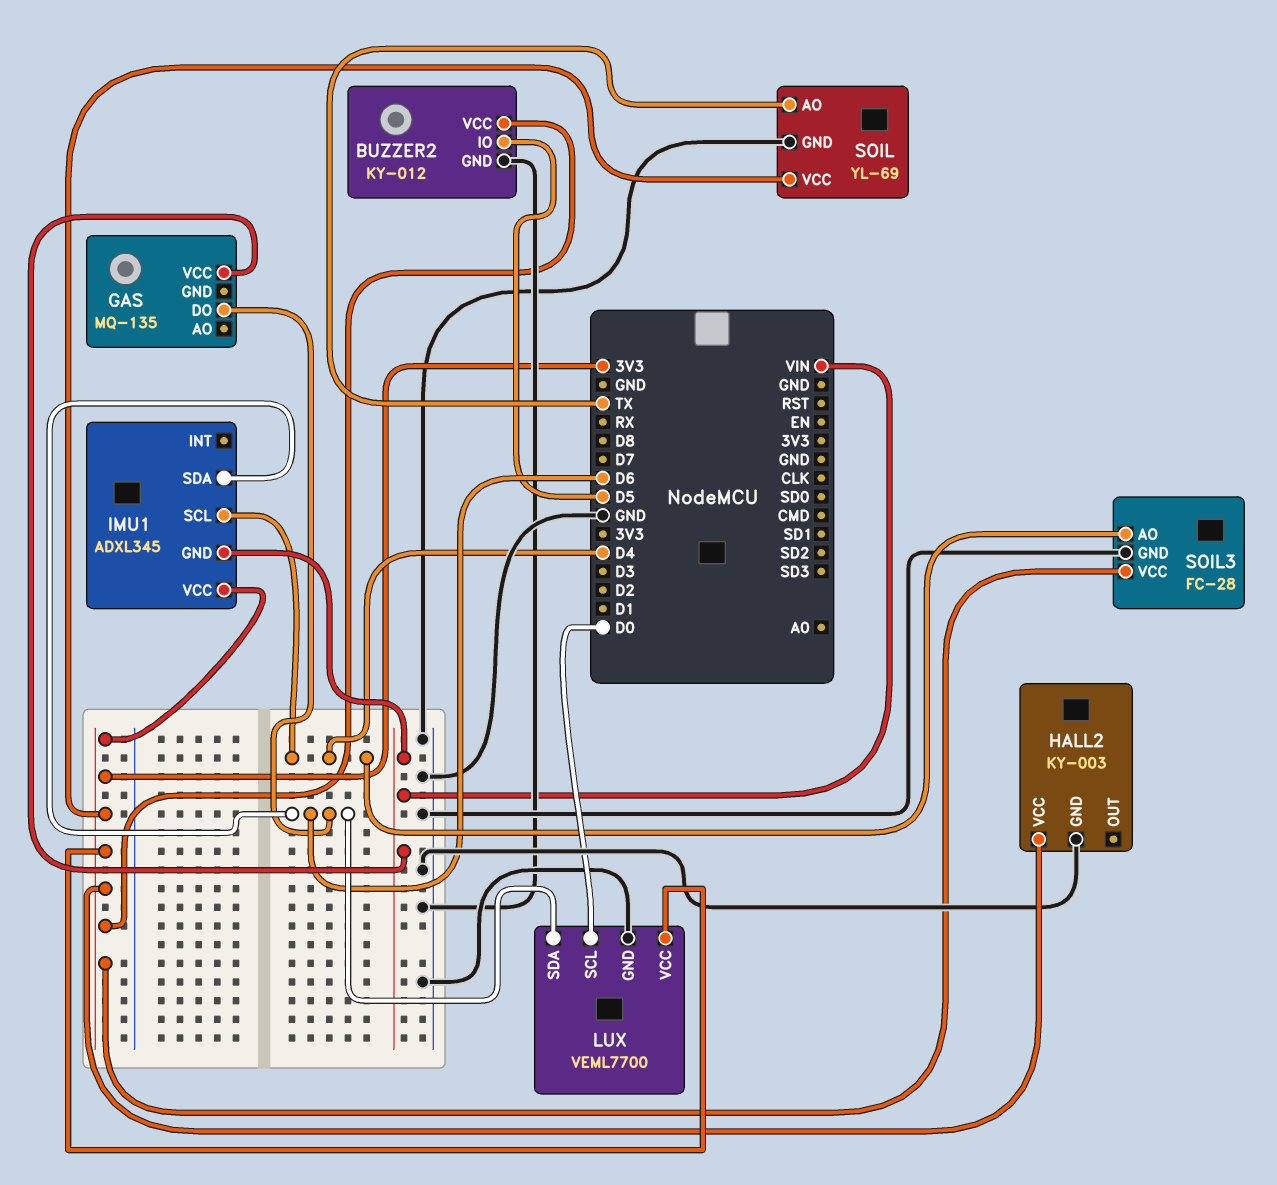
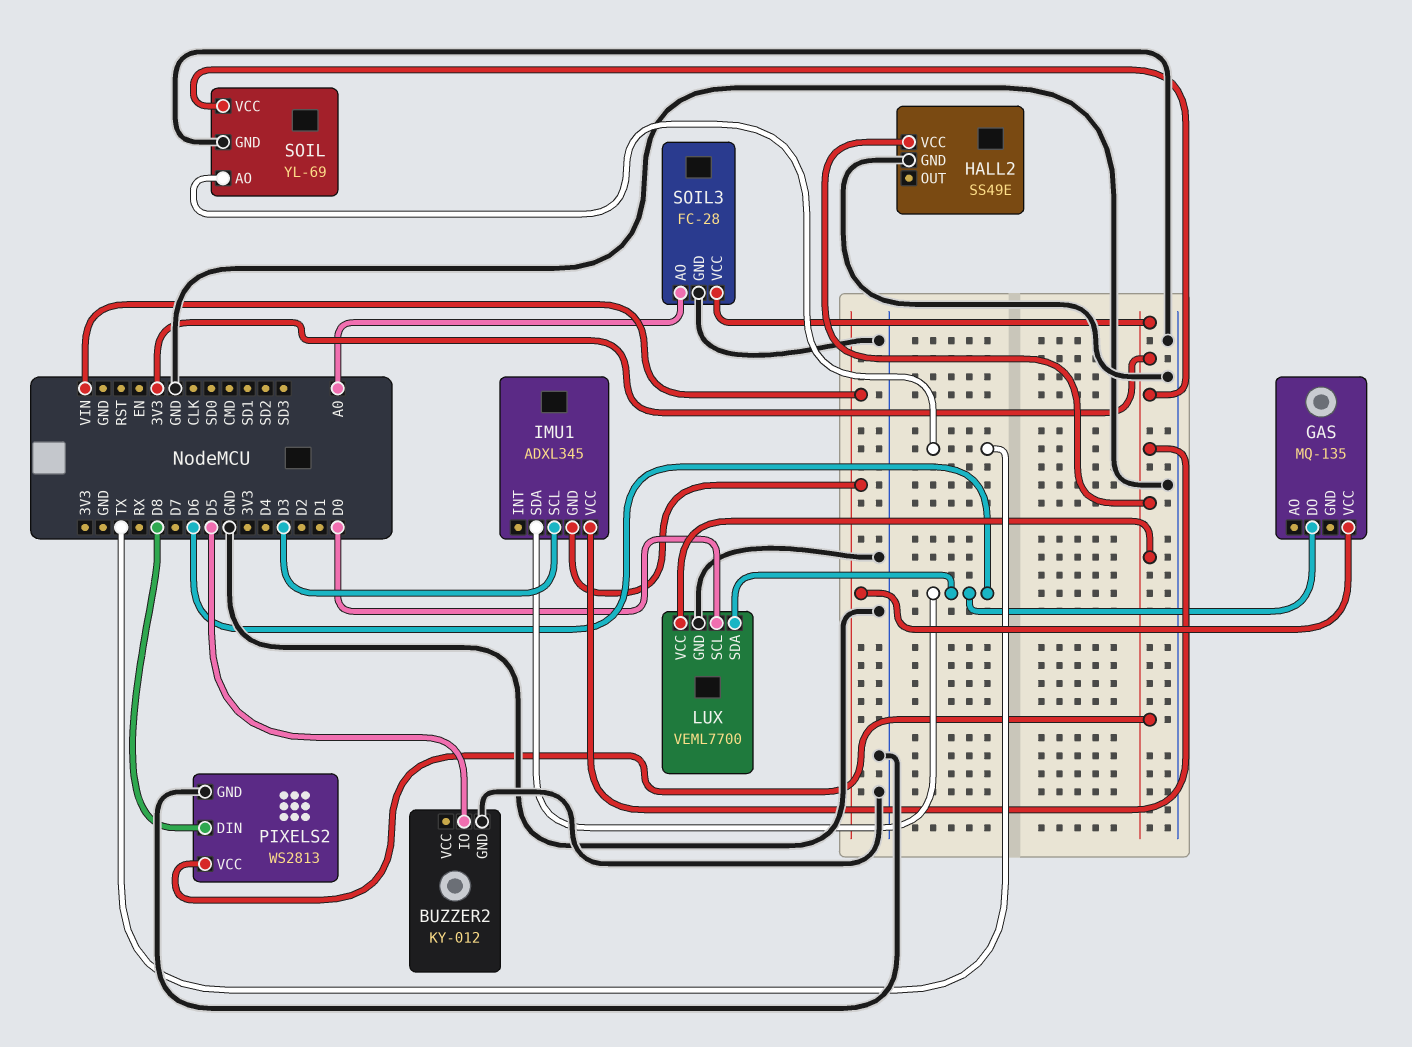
BUZZER2 pin VCC: 3V3 -> none
HALL2: KY-003 -> SS49E
IMU1 pin SCL: D4 -> D3
PIXELS2: none -> WS2813
PIXELS2 pin DIN: none -> D8
PIXELS2 pin GND: none -> GND
PIXELS2 pin VCC: none -> 3V3
SOIL3 pin AO: D4 -> A0

